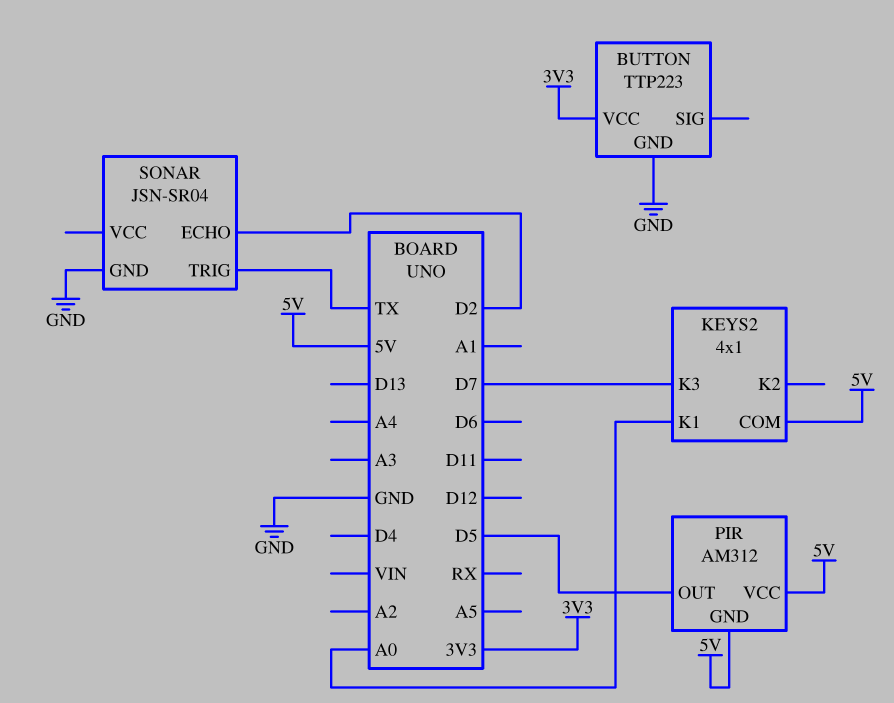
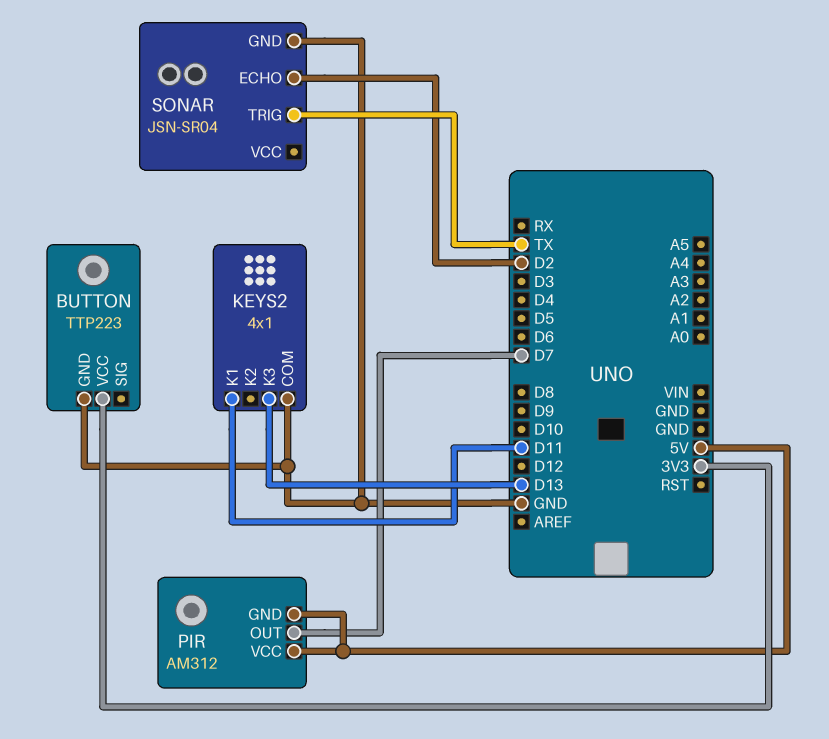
KEYS2 pin COM: 5V -> GND
KEYS2 pin K1: A0 -> D11
KEYS2 pin K3: D7 -> D13
PIR pin OUT: D5 -> D7

